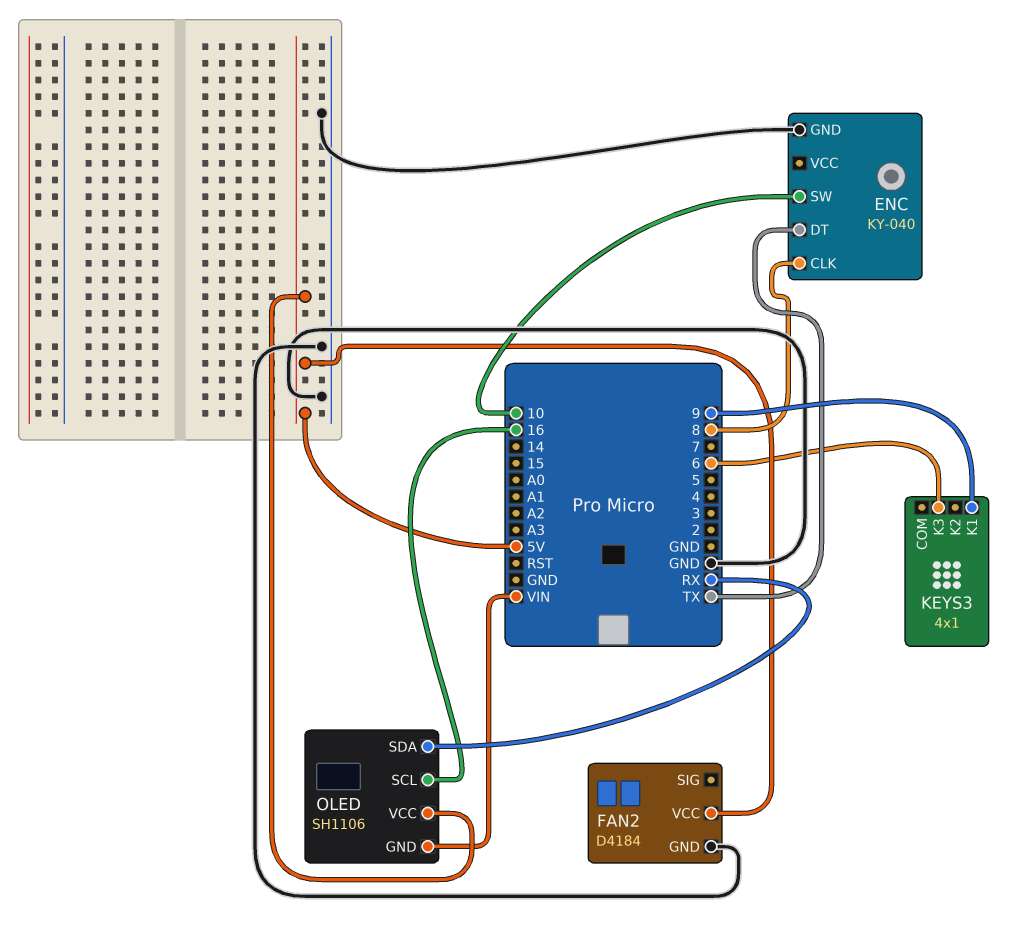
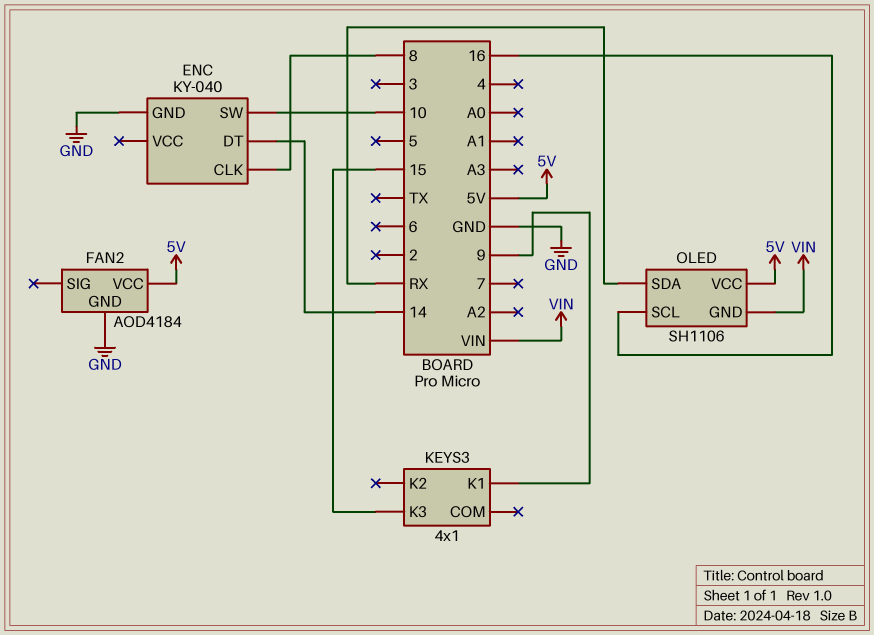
ENC pin DT: TX -> 14
FAN2: D4184 -> AOD4184
KEYS3 pin K3: 6 -> 15

